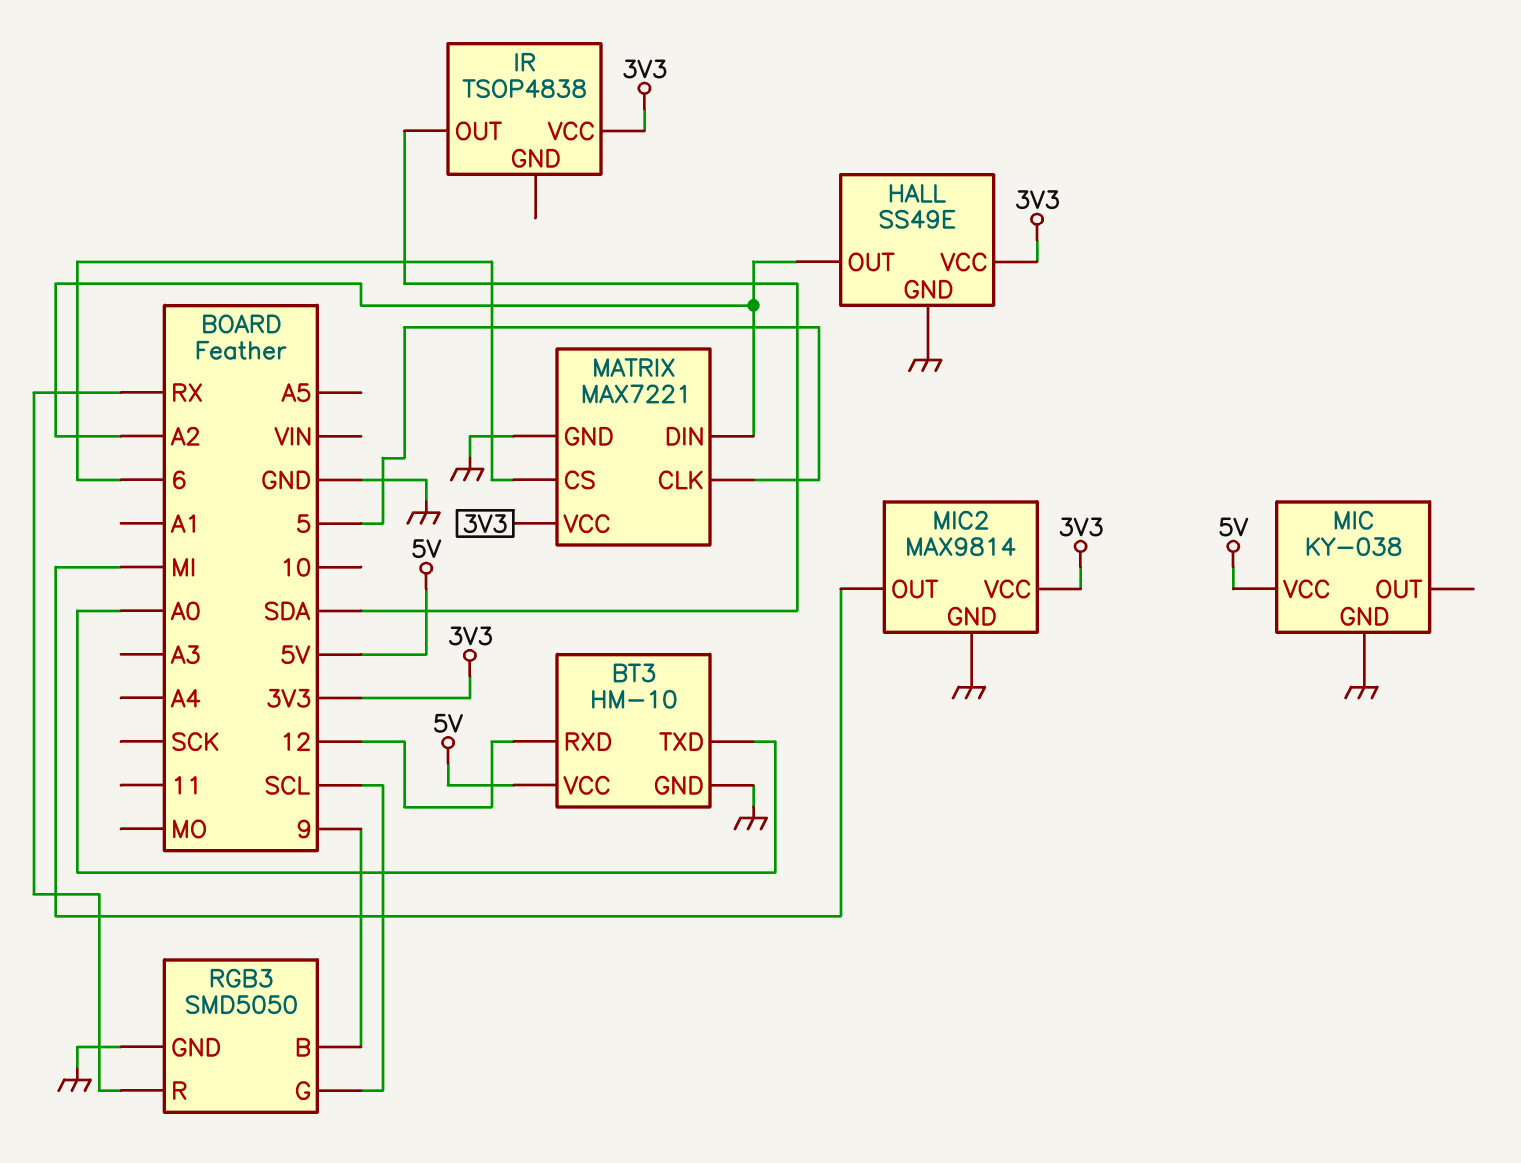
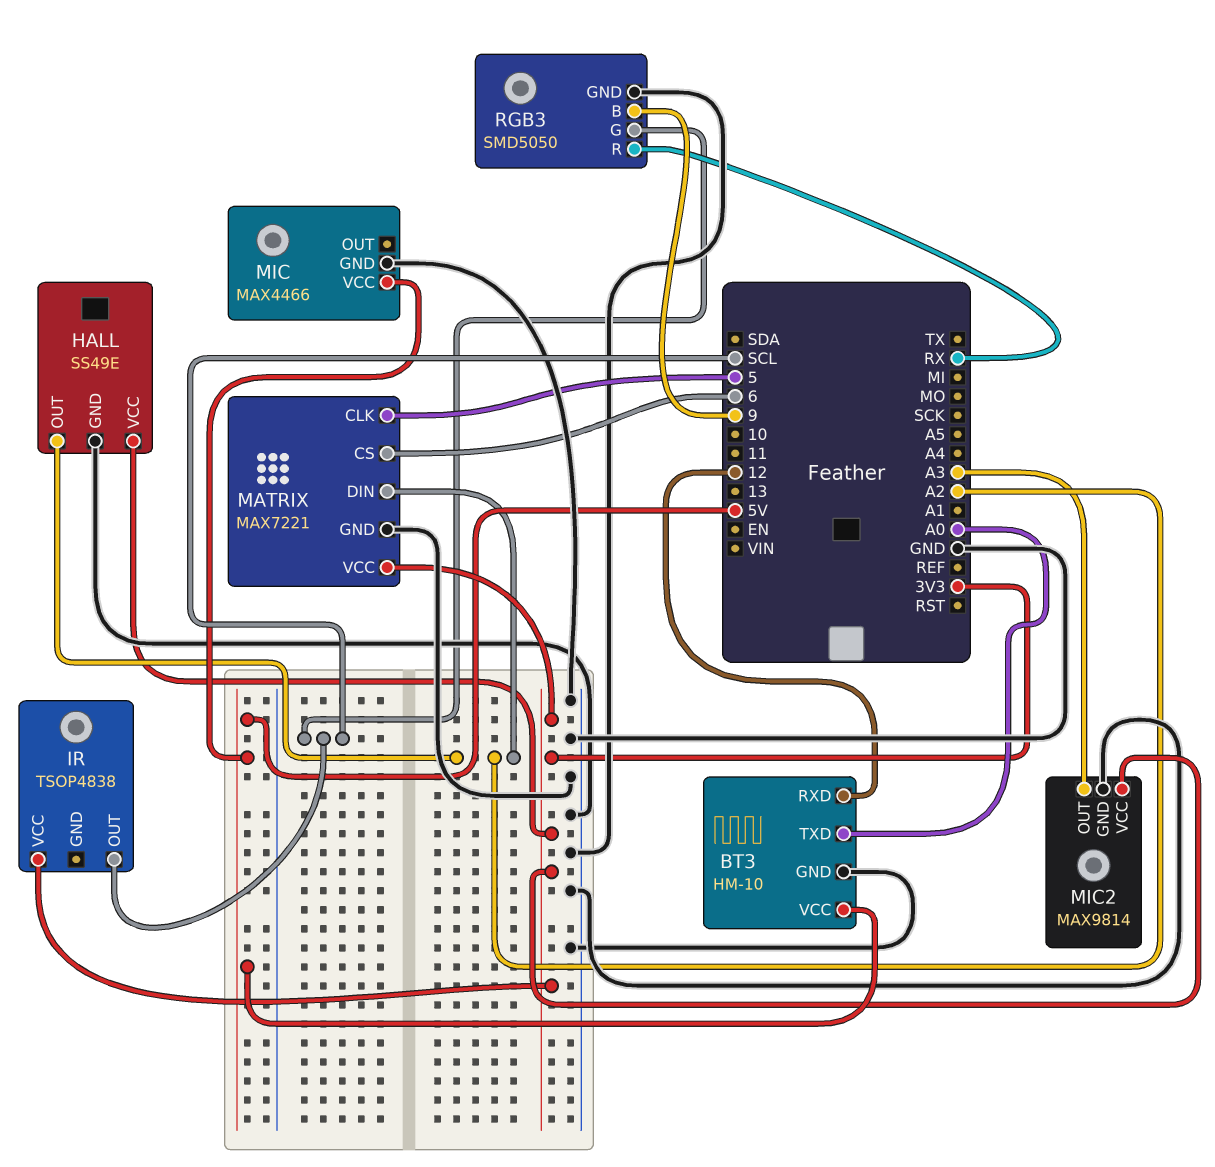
IR pin OUT: SDA -> SCL
MIC: KY-038 -> MAX4466
MIC2 pin OUT: MI -> A3

